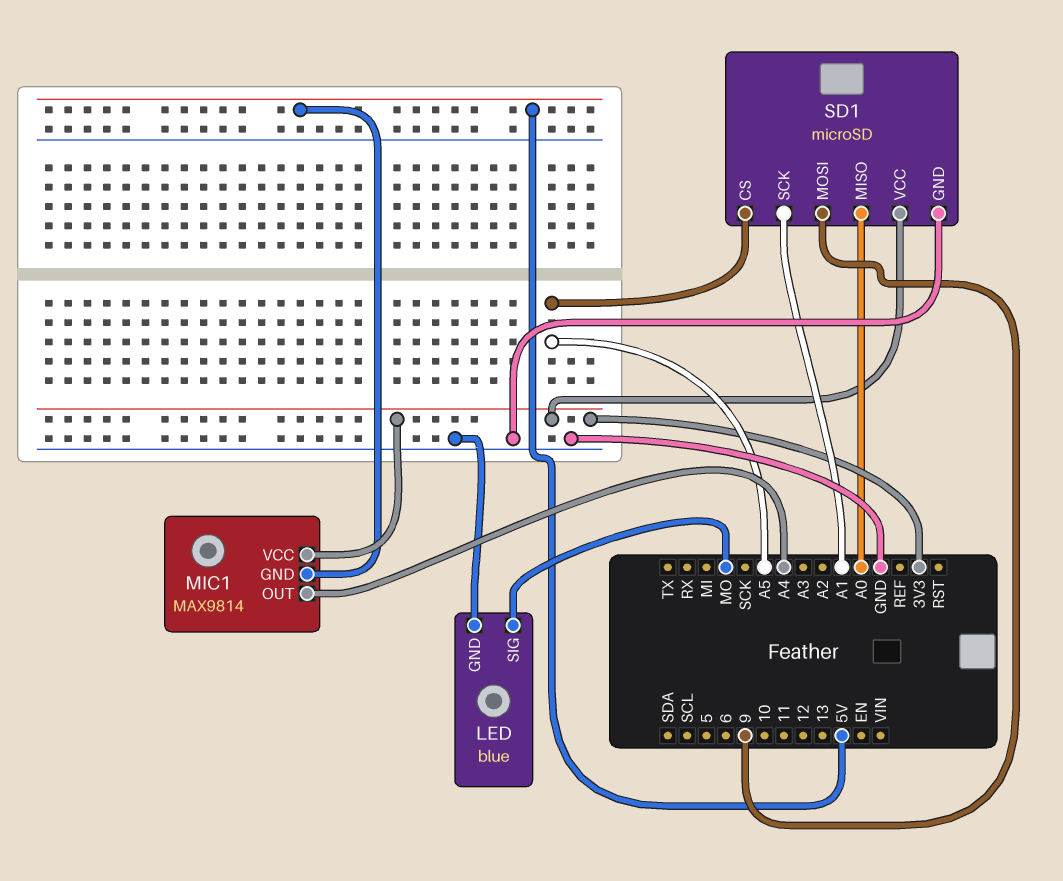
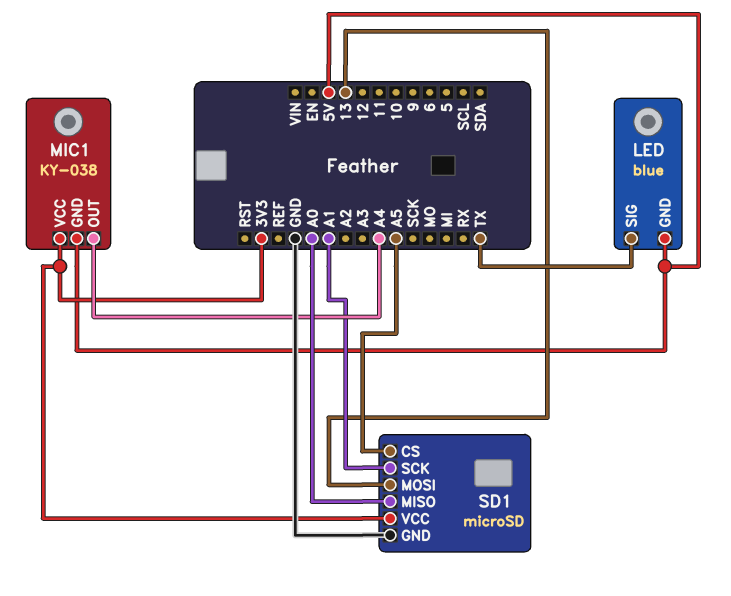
LED pin GND: GND -> 5V
LED pin SIG: MO -> TX
MIC1: MAX9814 -> KY-038
SD1 pin MOSI: 9 -> 13

